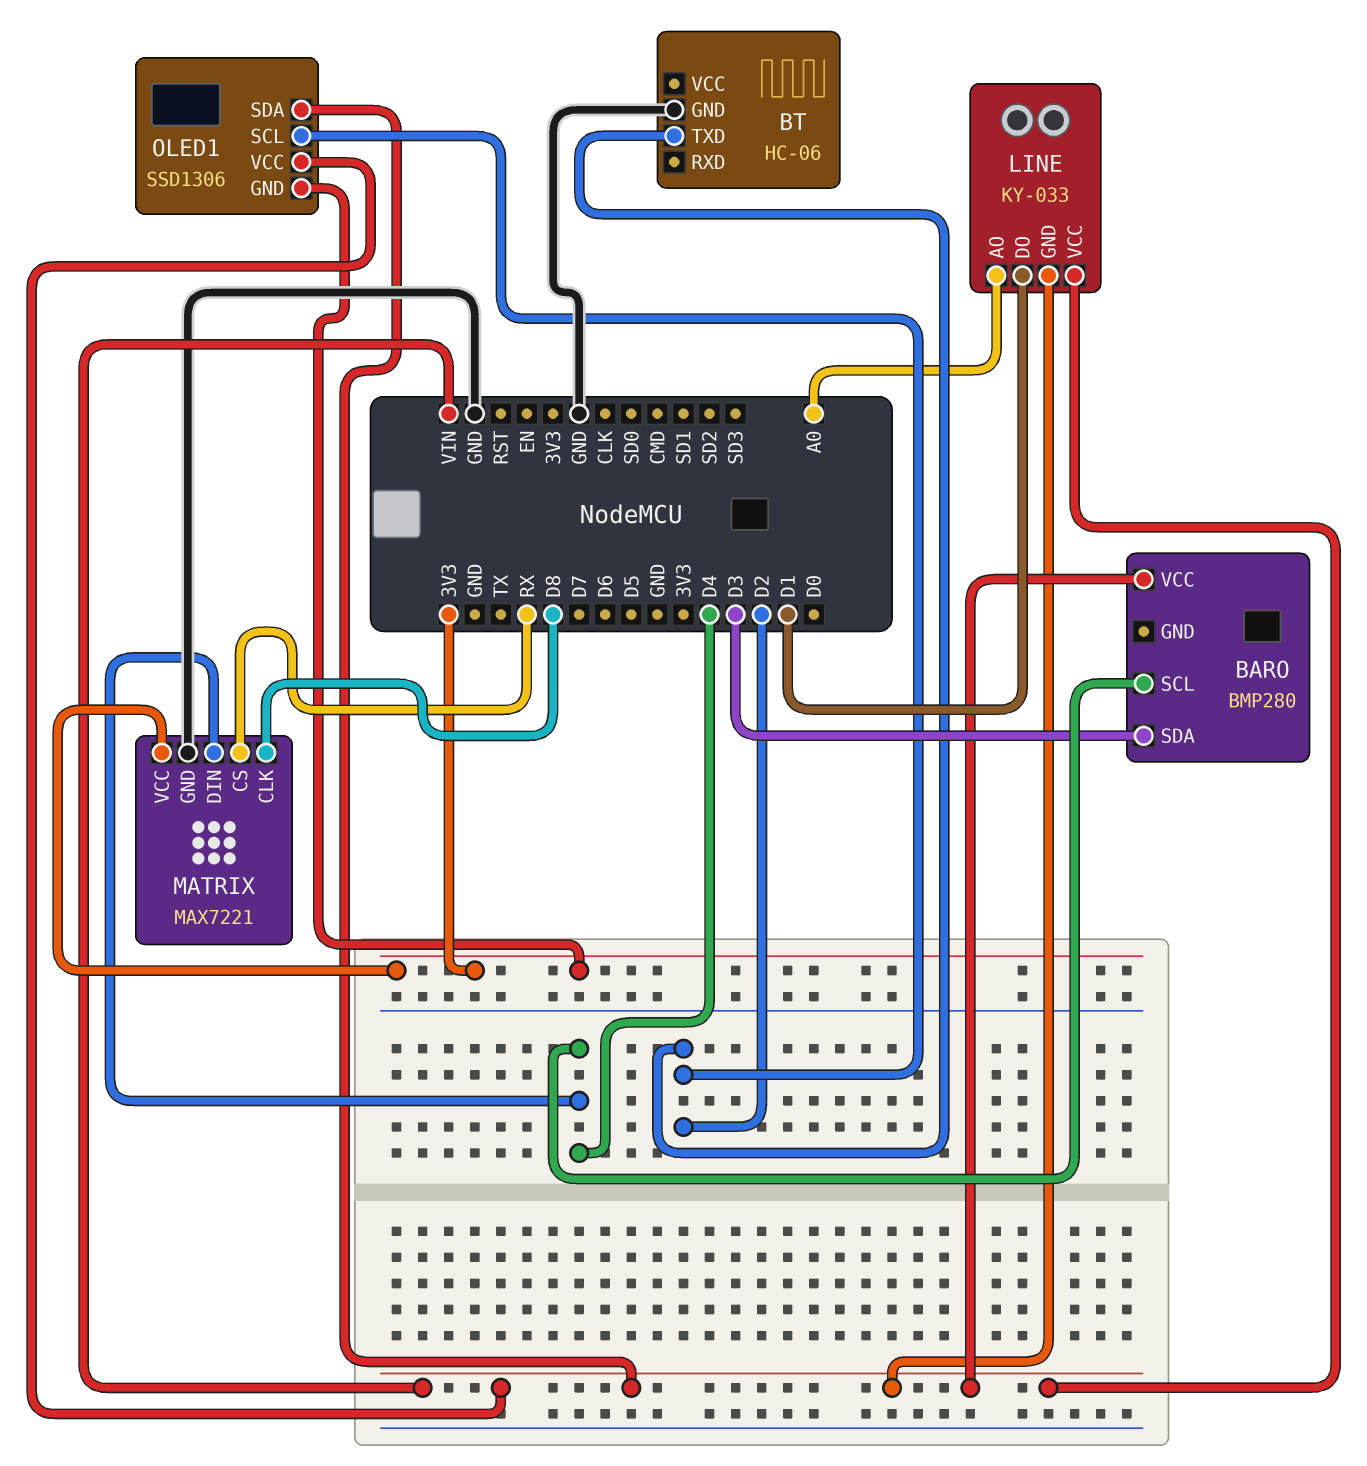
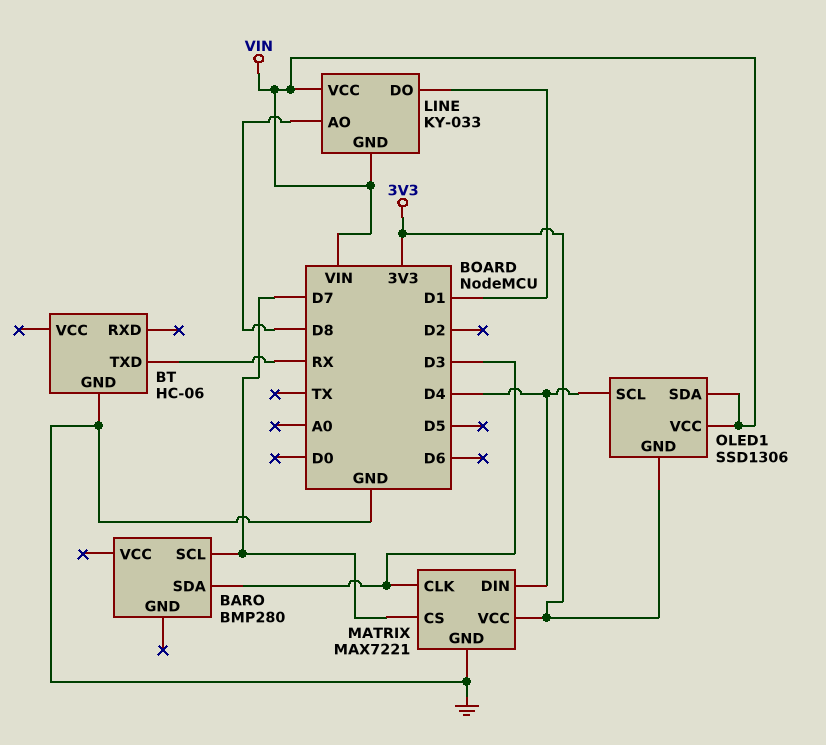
BARO pin SCL: D4 -> D7
BARO pin VCC: VIN -> none
BT pin TXD: D2 -> RX
LINE pin AO: A0 -> D8
MATRIX pin CLK: D8 -> D3
MATRIX pin CS: RX -> D7
OLED1 pin SCL: D2 -> D4

